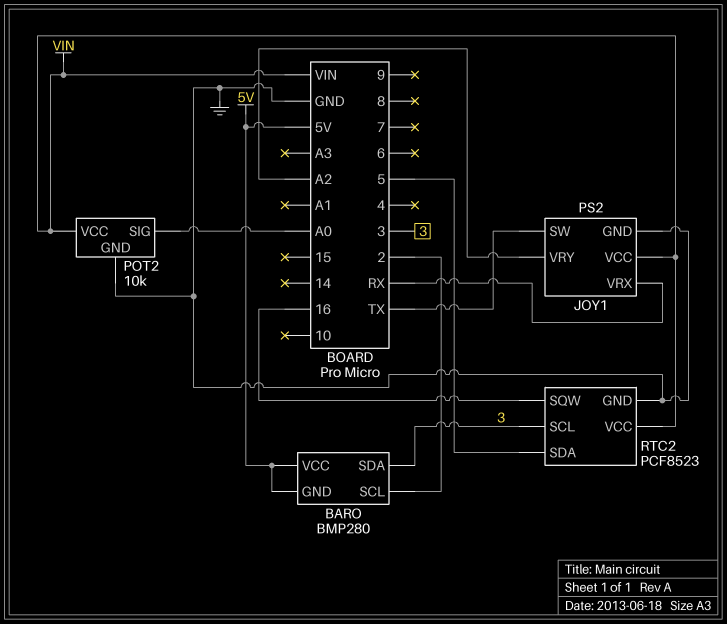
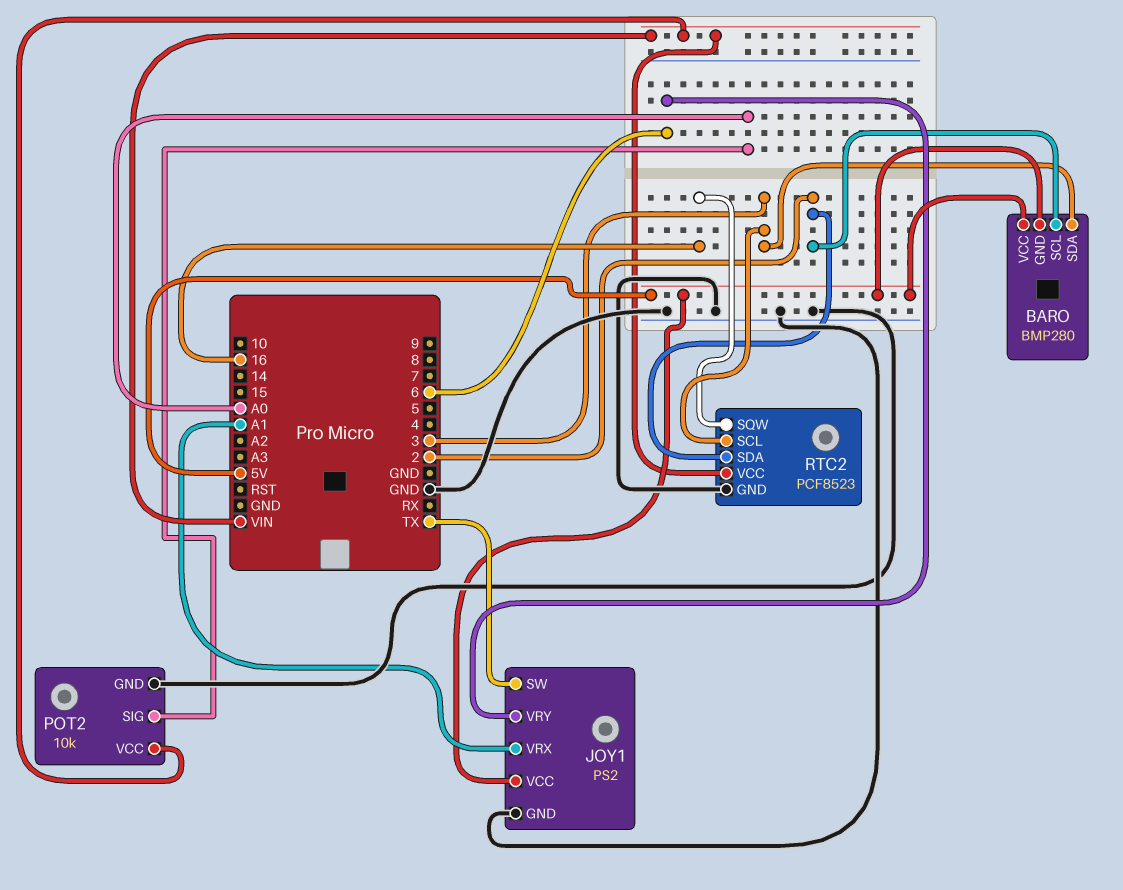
JOY1 pin VCC: VIN -> 5V
JOY1 pin VRX: RX -> A1
JOY1 pin VRY: A2 -> 6
RTC2 pin SDA: 5 -> 2

